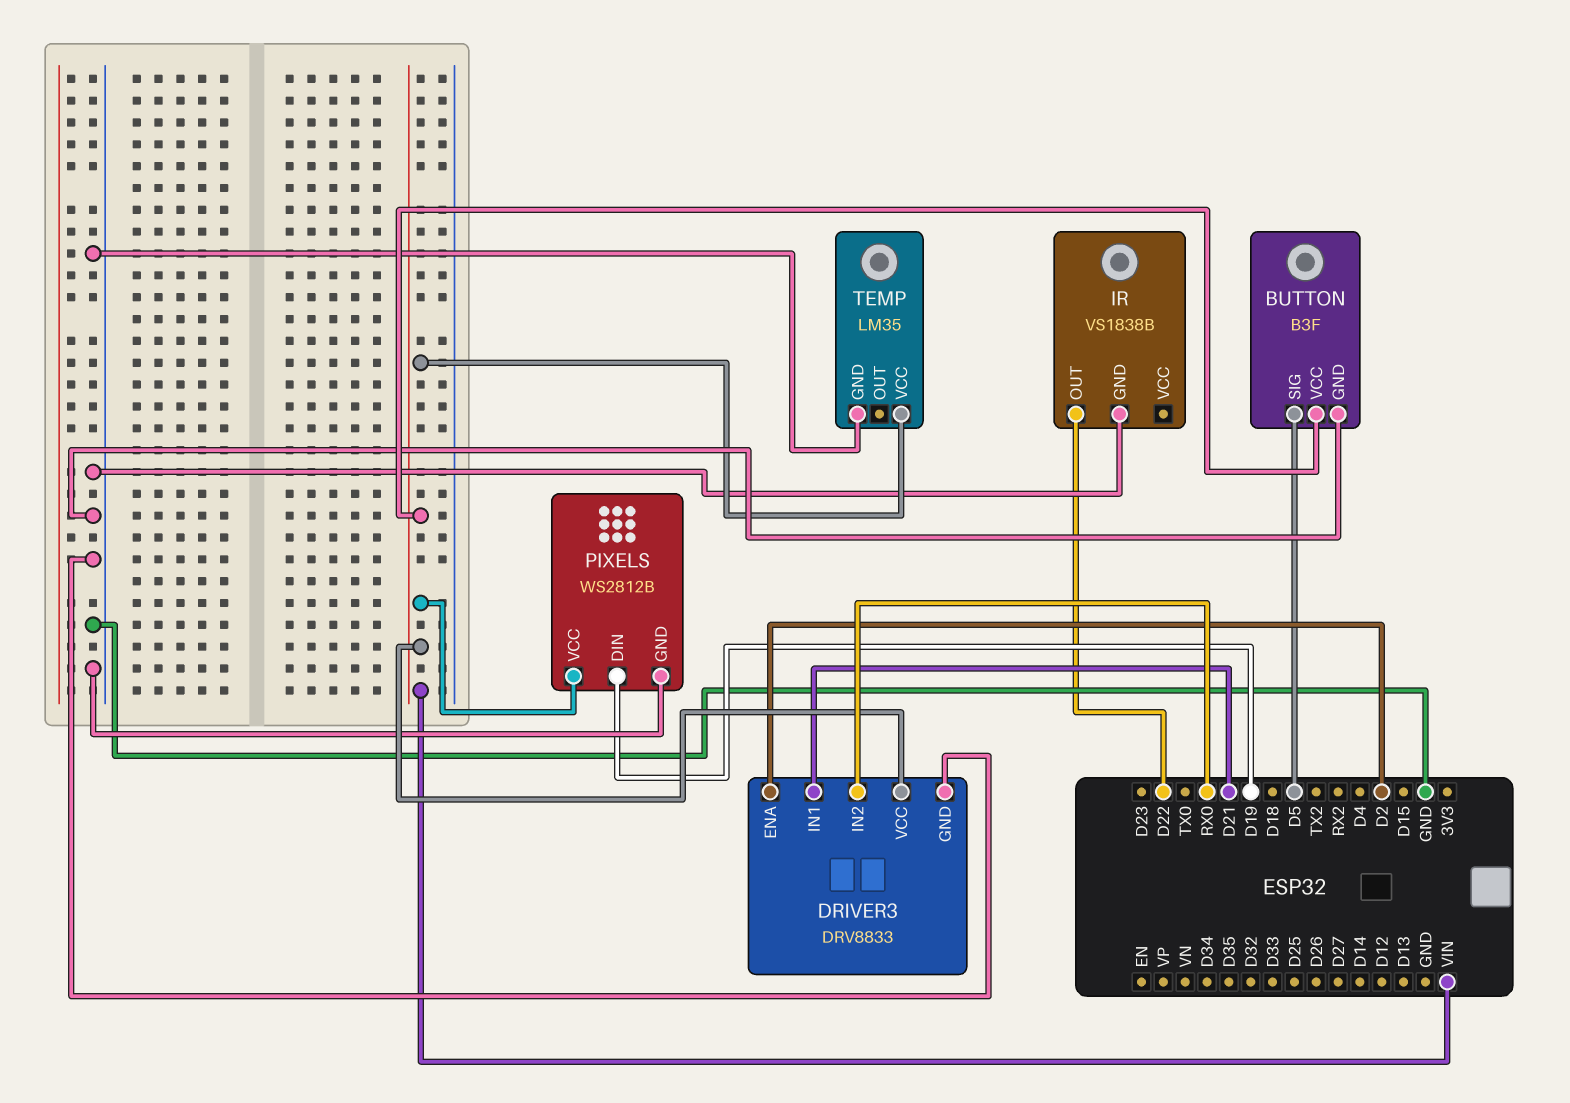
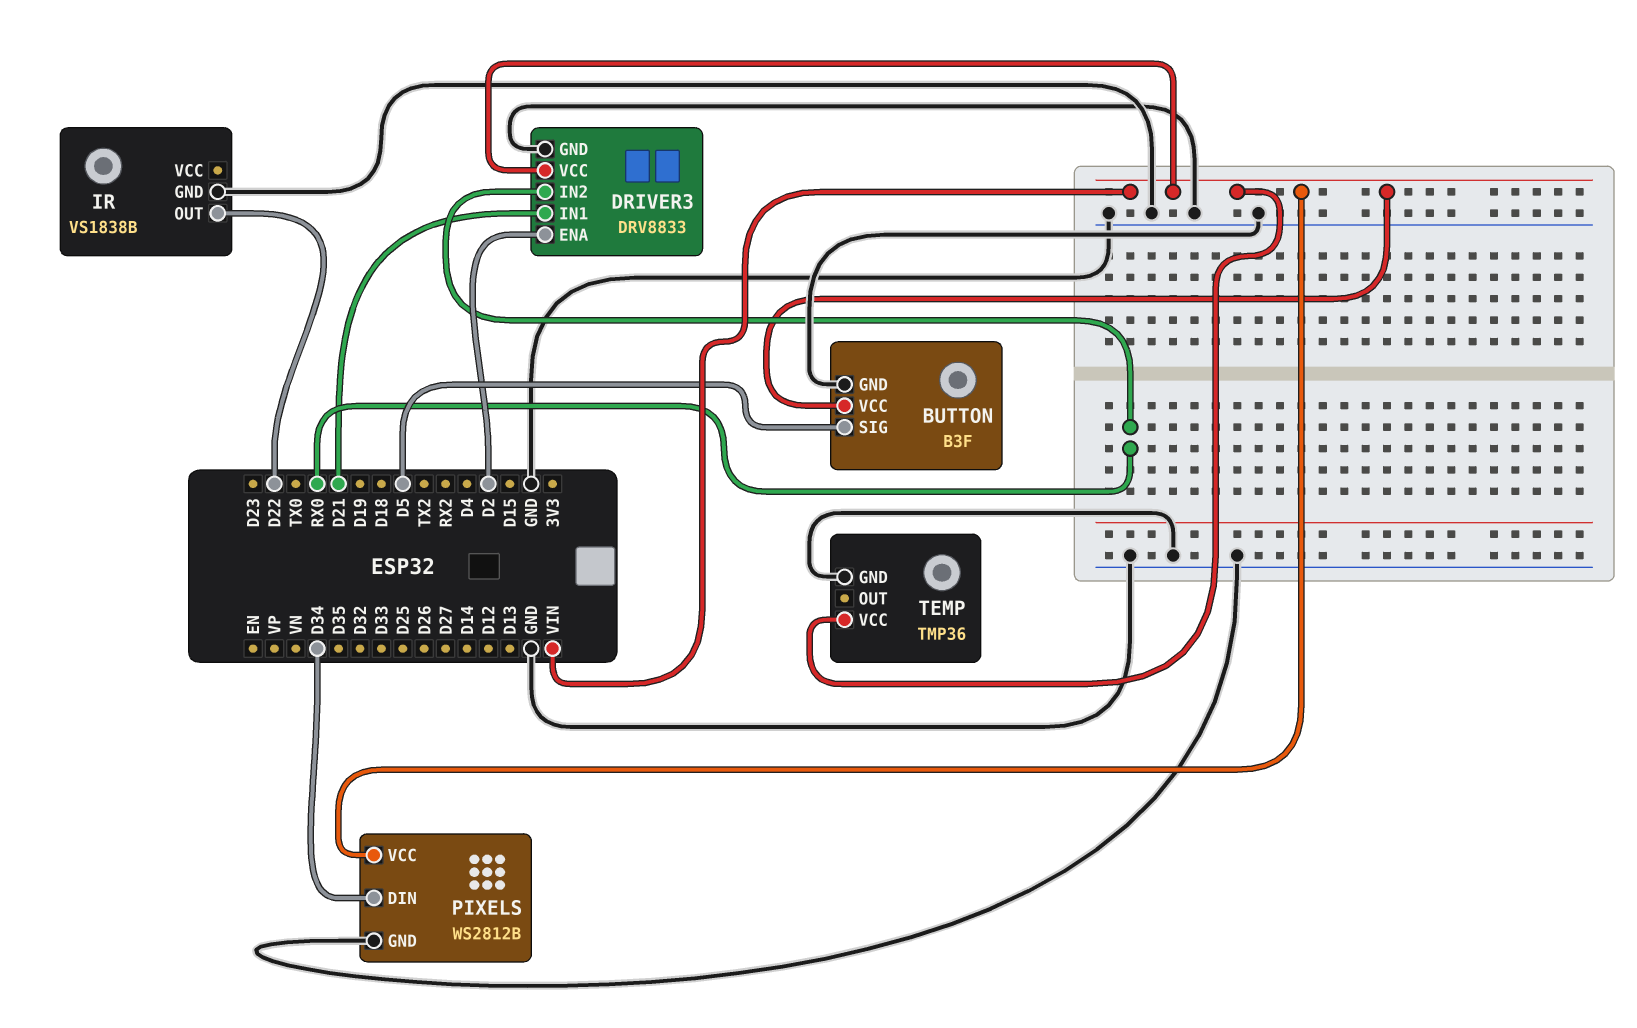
PIXELS pin DIN: D19 -> D34
TEMP: LM35 -> TMP36

